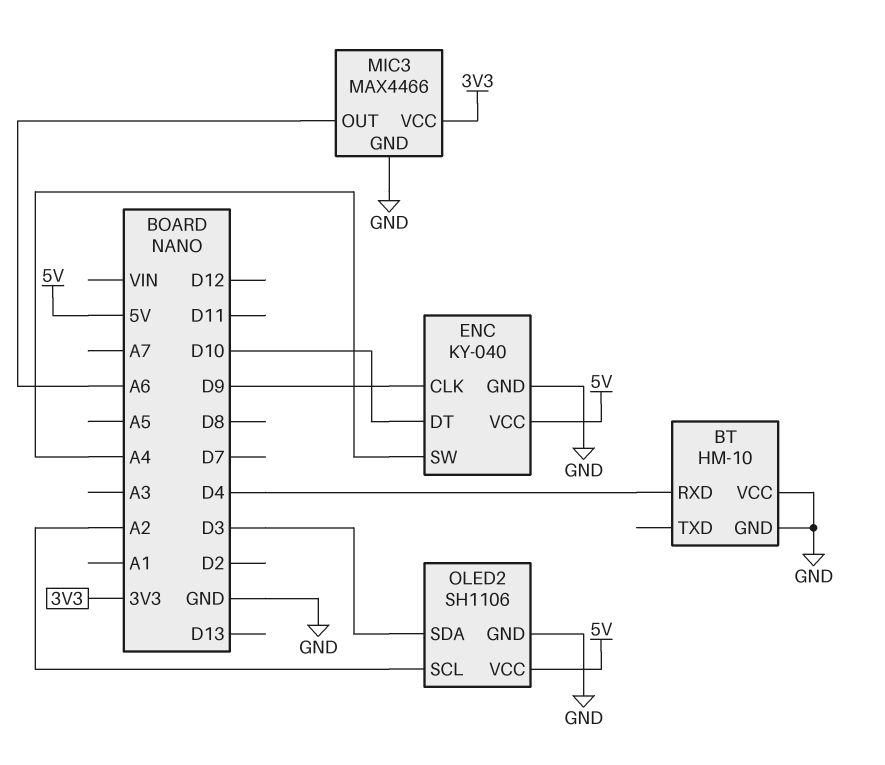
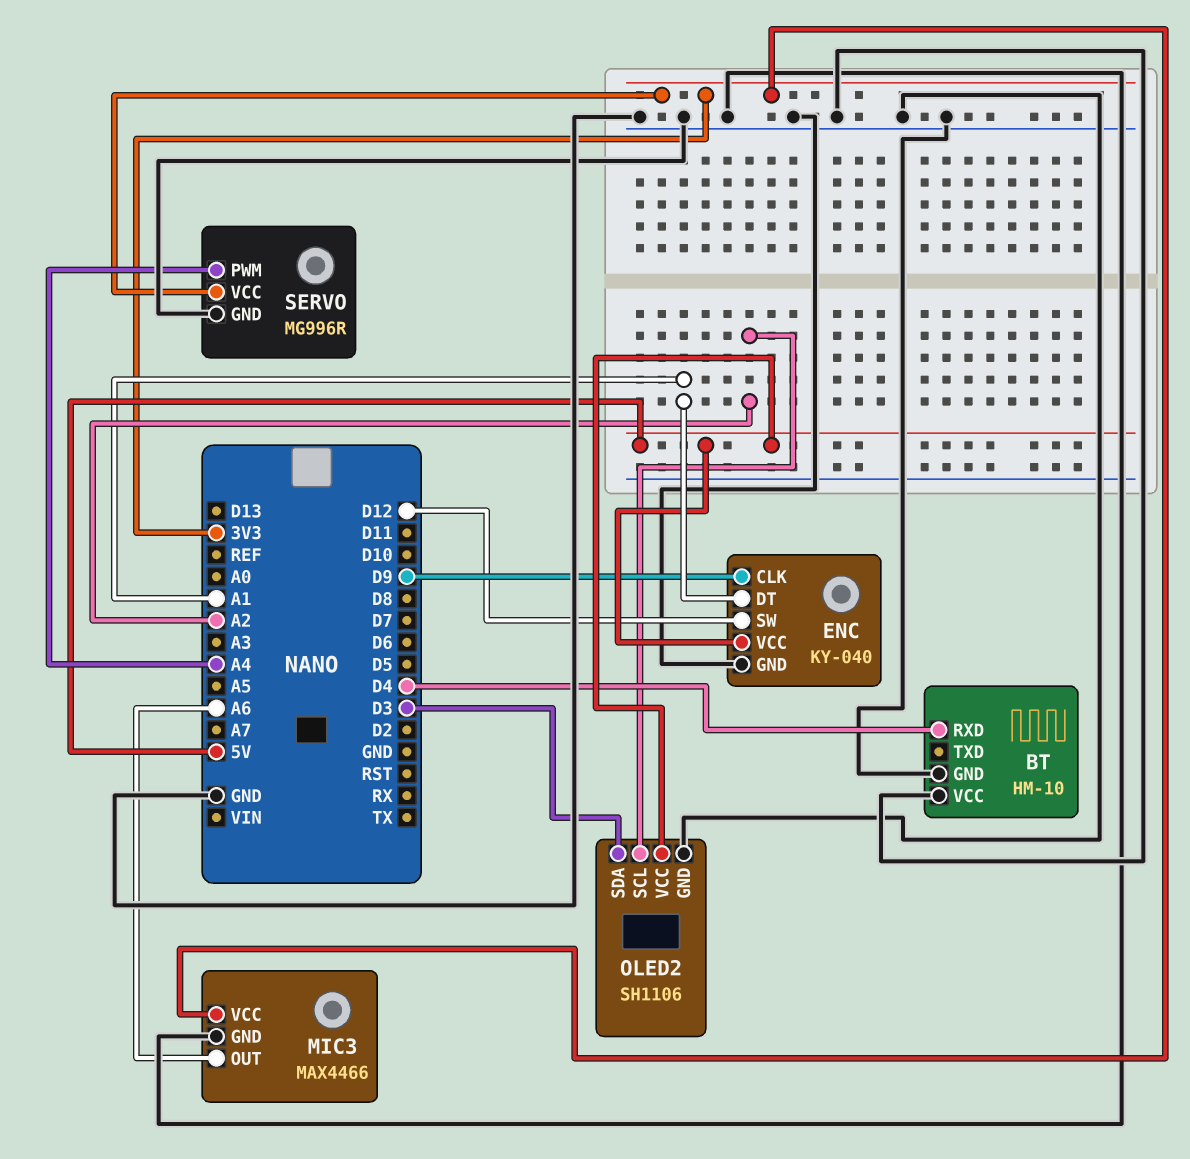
ENC pin DT: D10 -> A1
ENC pin SW: A4 -> D12
SERVO: none -> MG996R
SERVO pin GND: none -> GND
SERVO pin PWM: none -> A4
SERVO pin VCC: none -> 3V3

